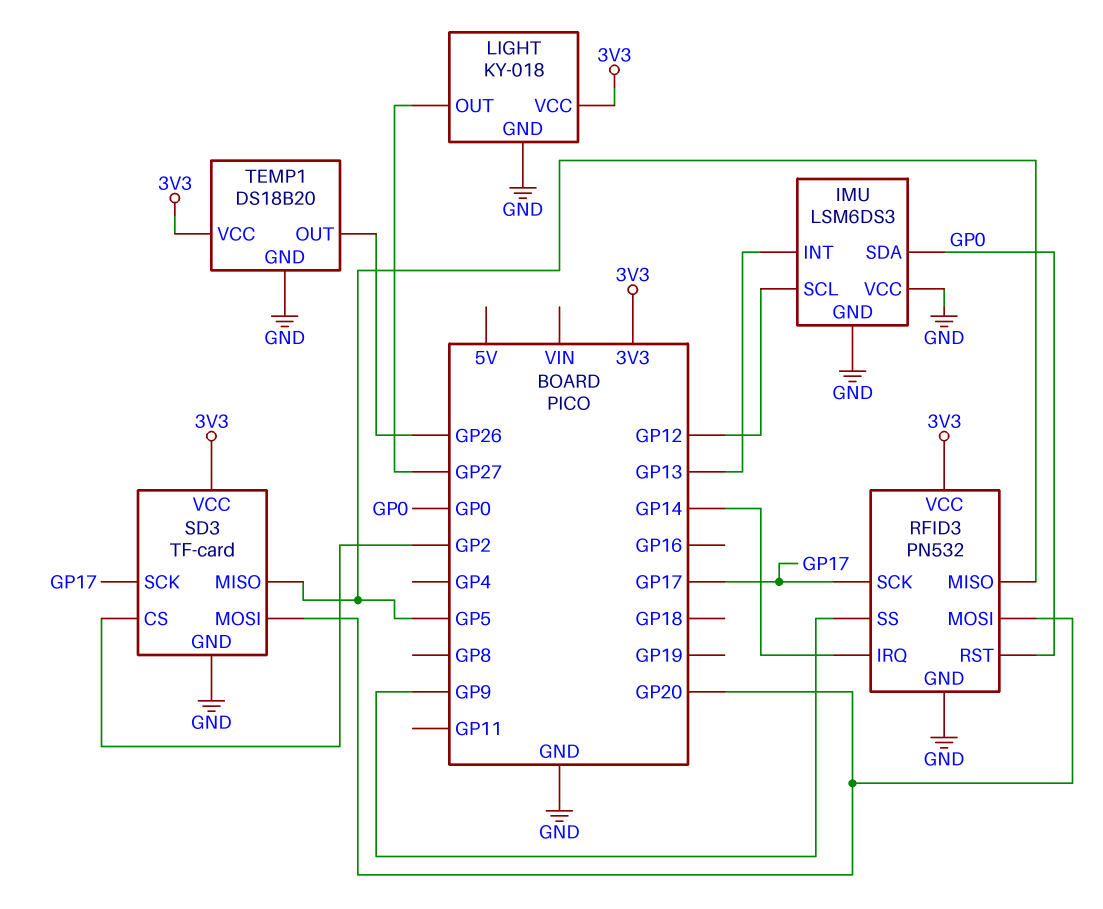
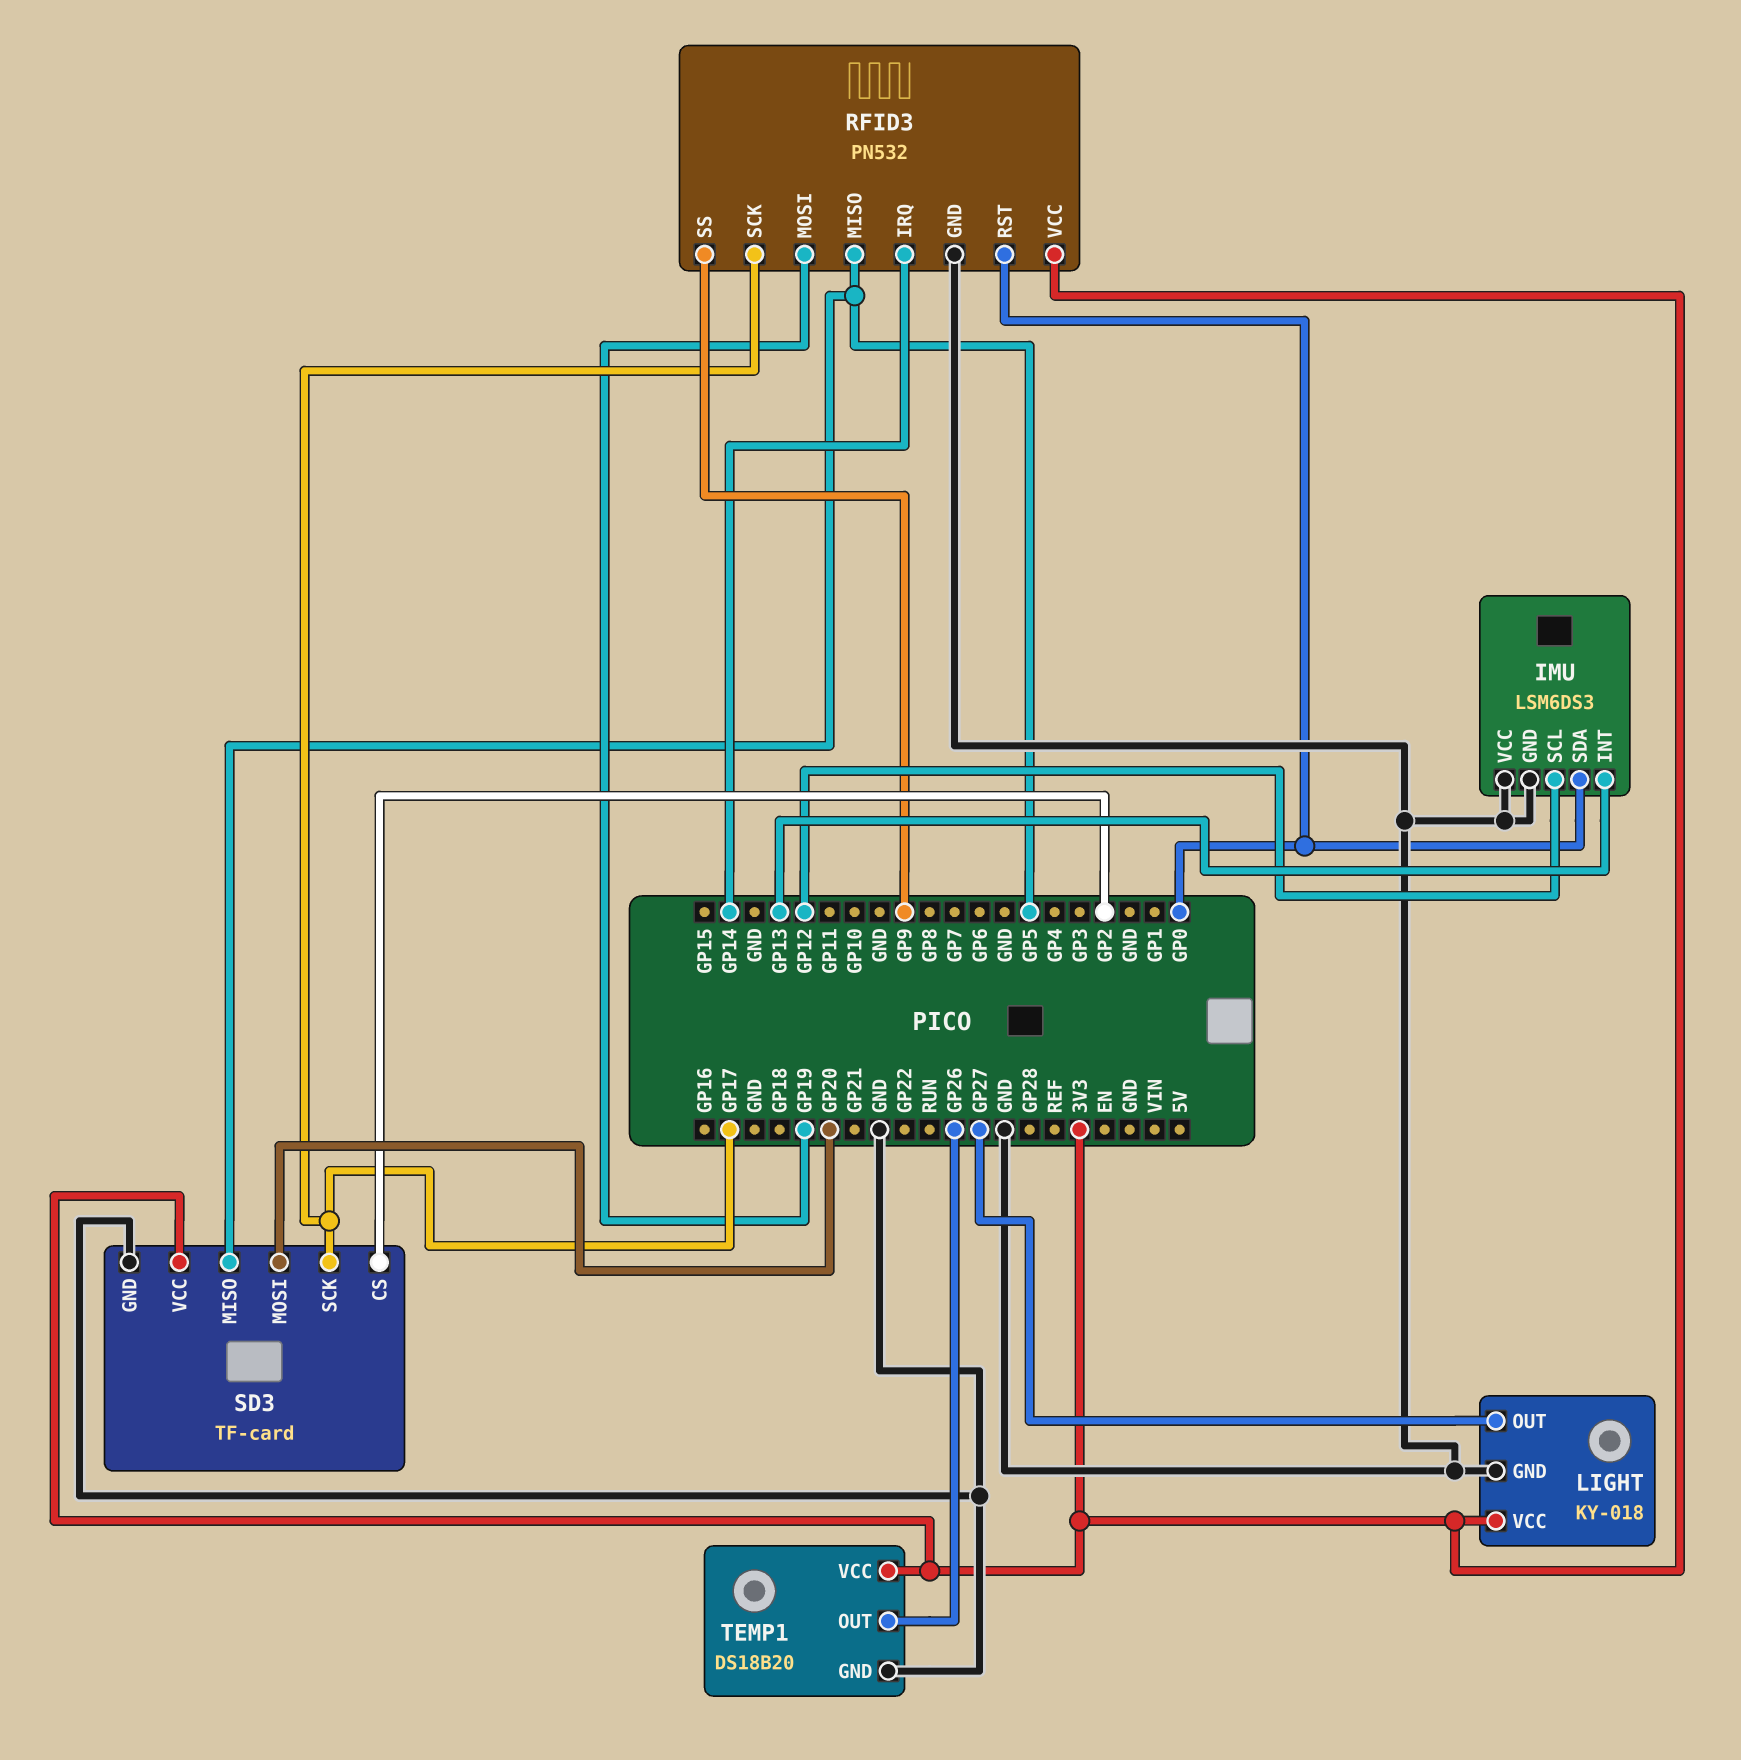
RFID3 pin MOSI: GP20 -> GP19

